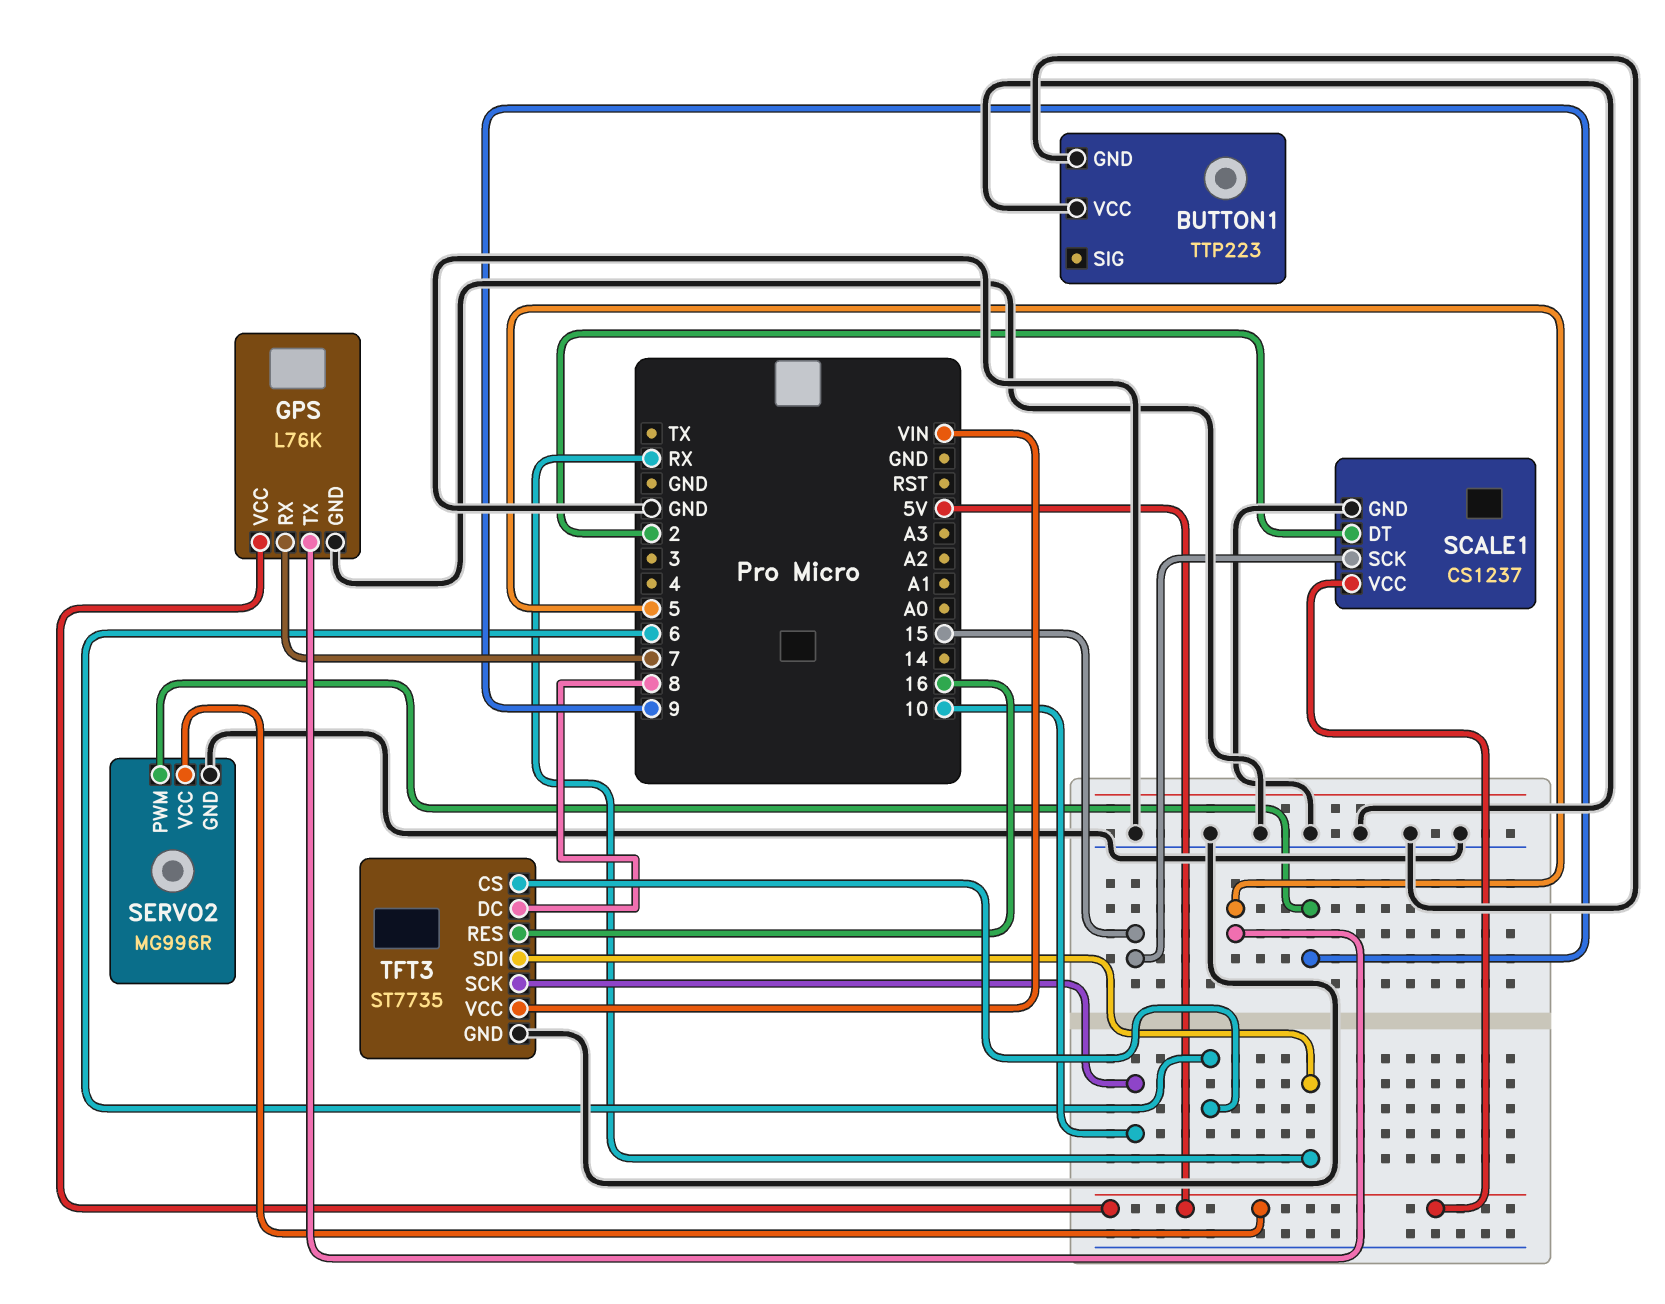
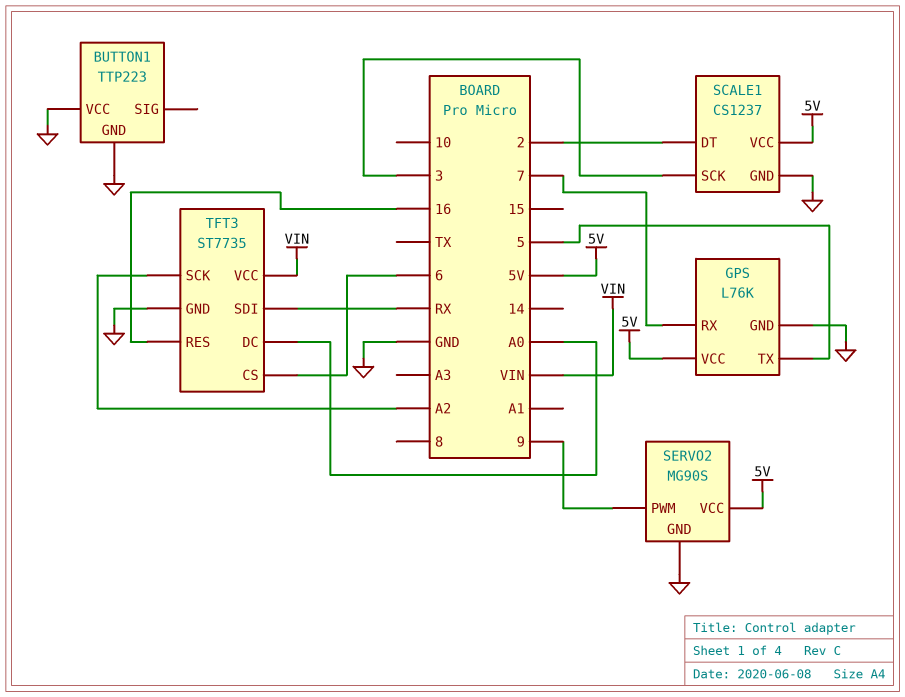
SCALE1 pin SCK: 15 -> 3
SERVO2: MG996R -> MG90S
TFT3 pin DC: 8 -> A0
TFT3 pin SCK: 10 -> A2

